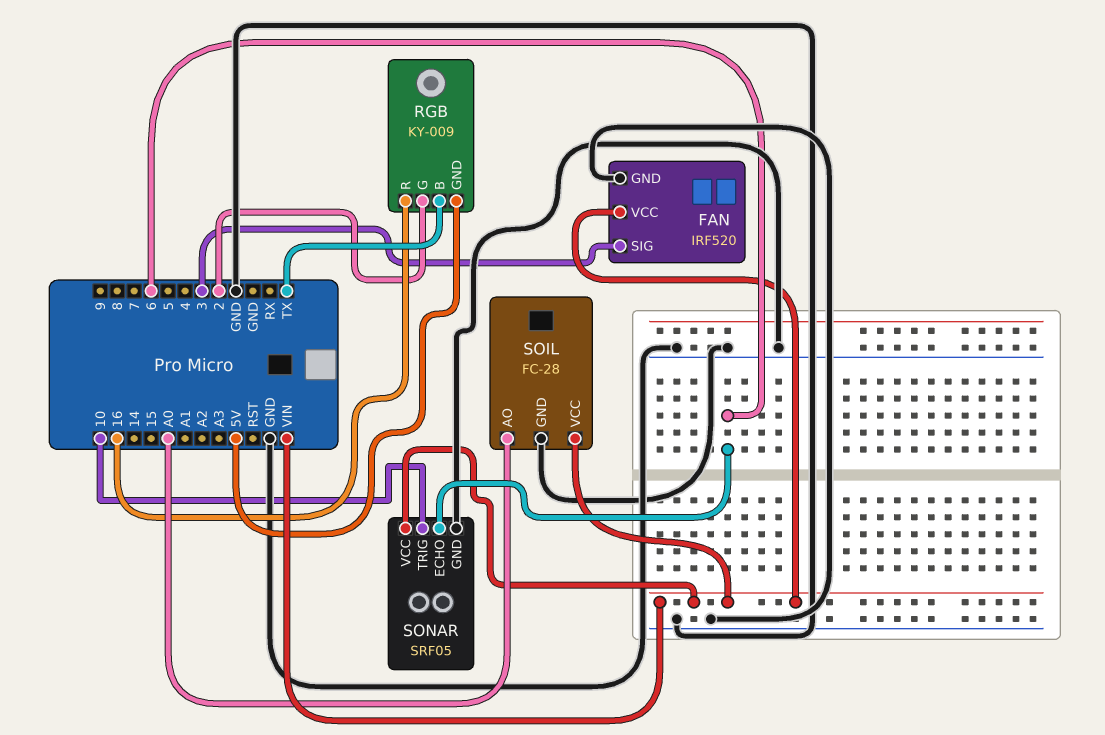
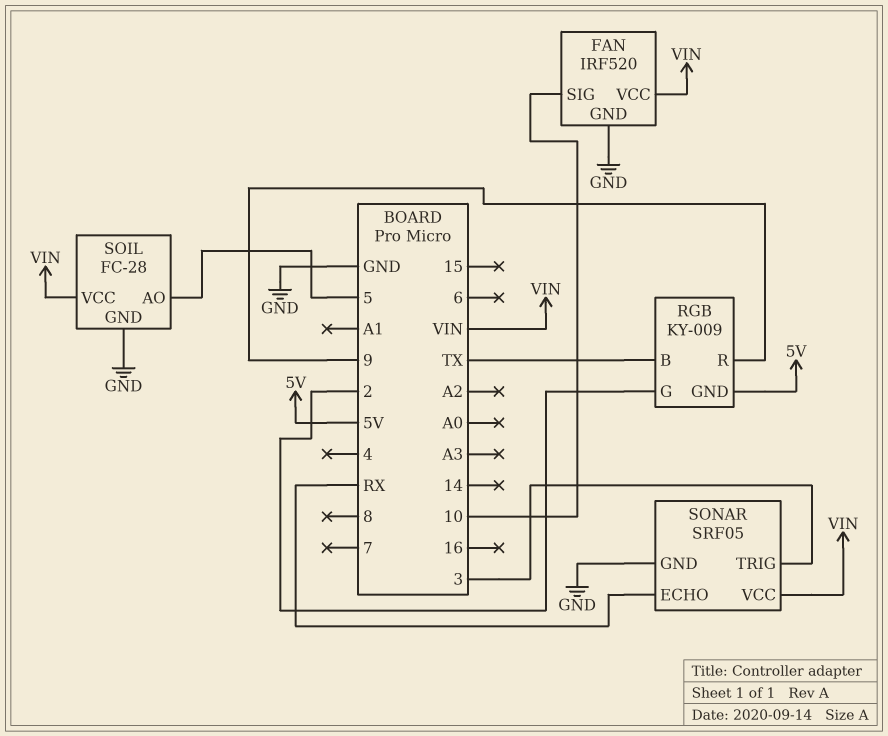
FAN pin SIG: 3 -> 10
RGB pin R: 16 -> 9
SOIL pin AO: A0 -> 5
SONAR pin ECHO: 6 -> RX
SONAR pin TRIG: 10 -> 3

